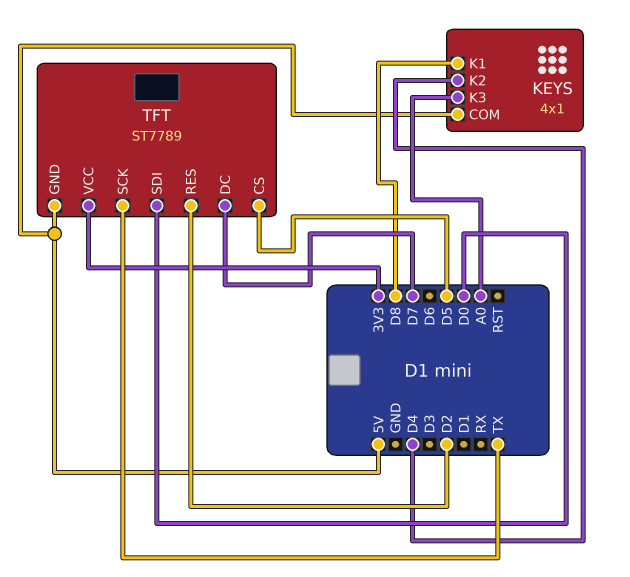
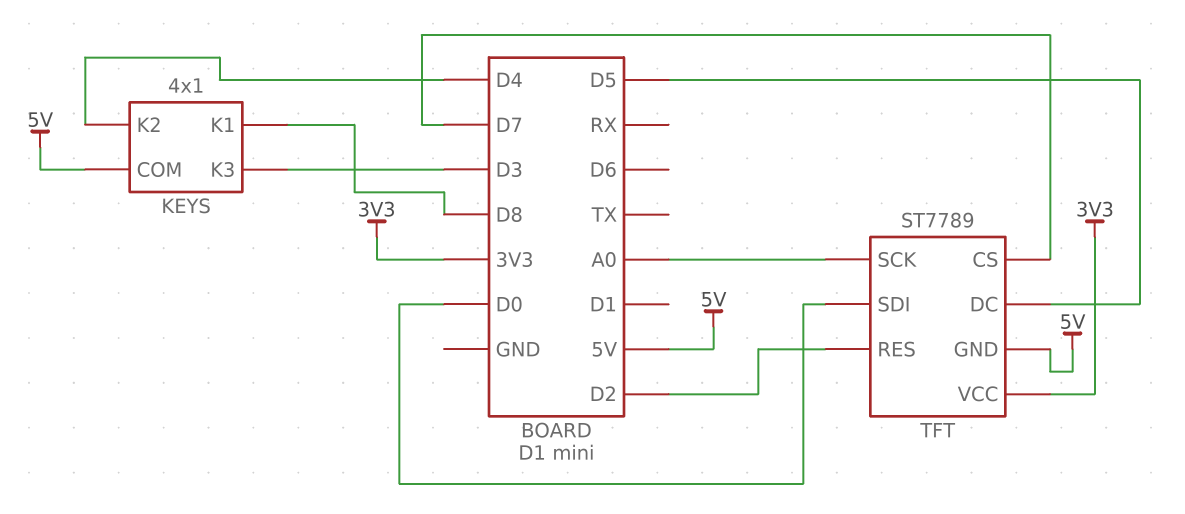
KEYS pin K3: A0 -> D3
TFT pin CS: D5 -> D7
TFT pin DC: D7 -> D5
TFT pin SCK: TX -> A0

